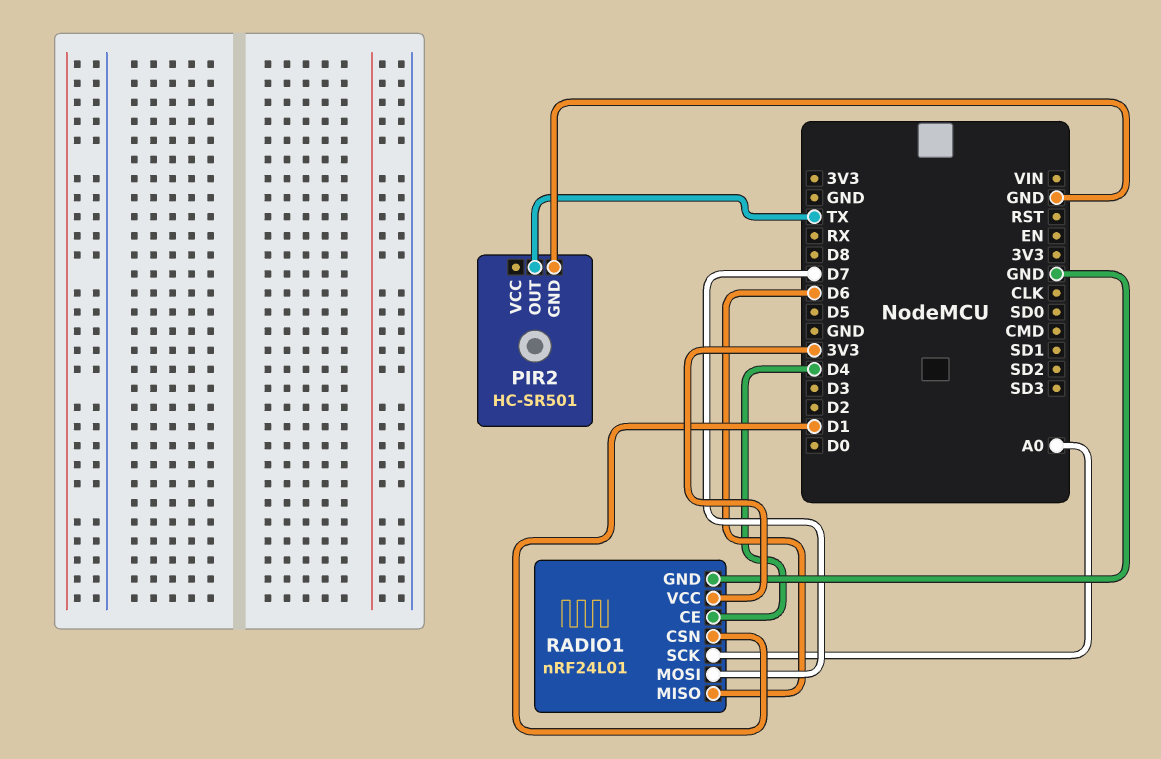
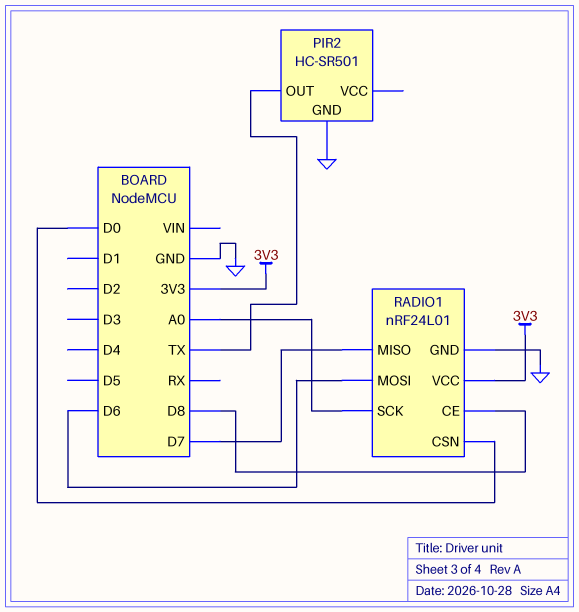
RADIO1 pin CE: D4 -> D8
RADIO1 pin CSN: D1 -> D0
RADIO1 pin MISO: D6 -> D7
RADIO1 pin MOSI: D7 -> D6

